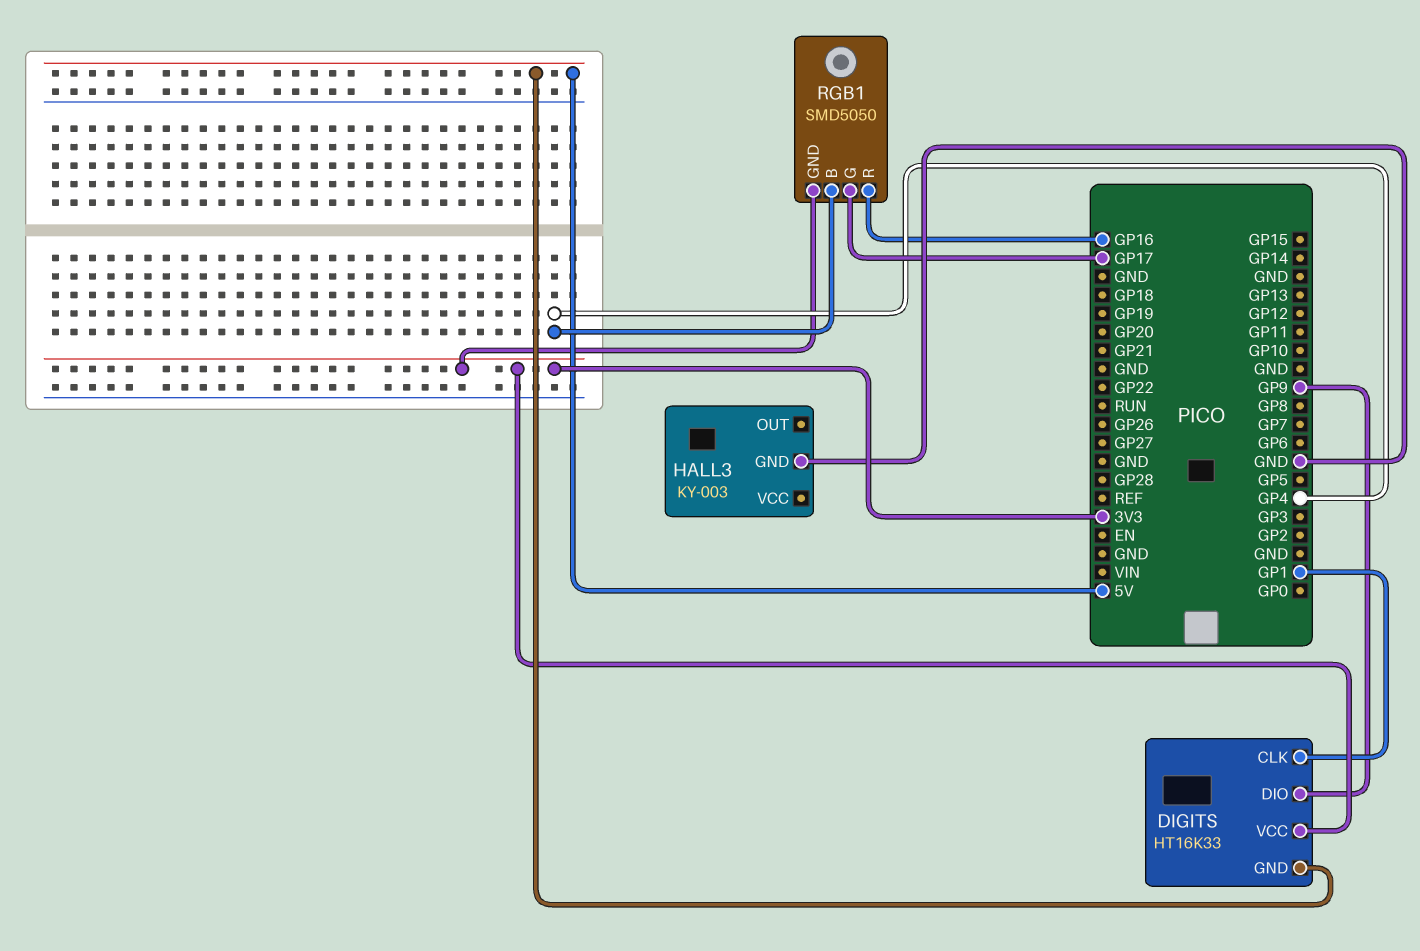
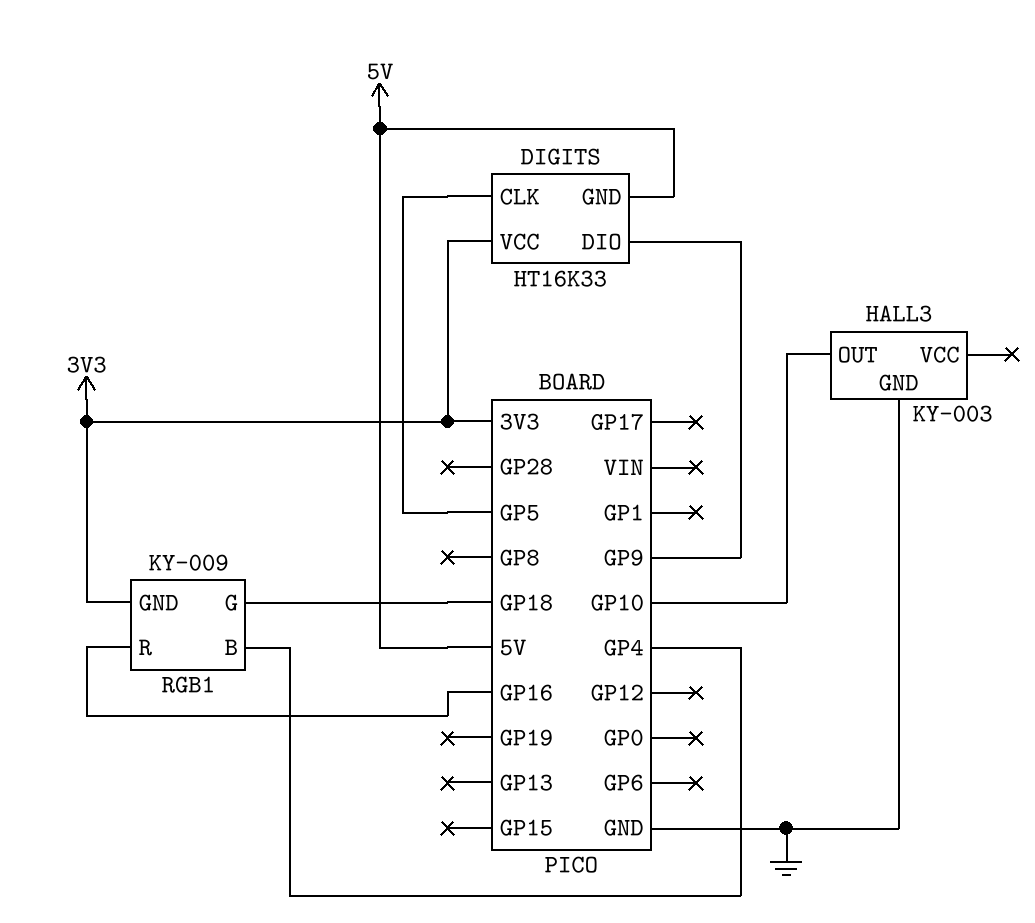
DIGITS pin CLK: GP1 -> GP5
HALL3 pin OUT: none -> GP10
RGB1: SMD5050 -> KY-009
RGB1 pin G: GP17 -> GP18

